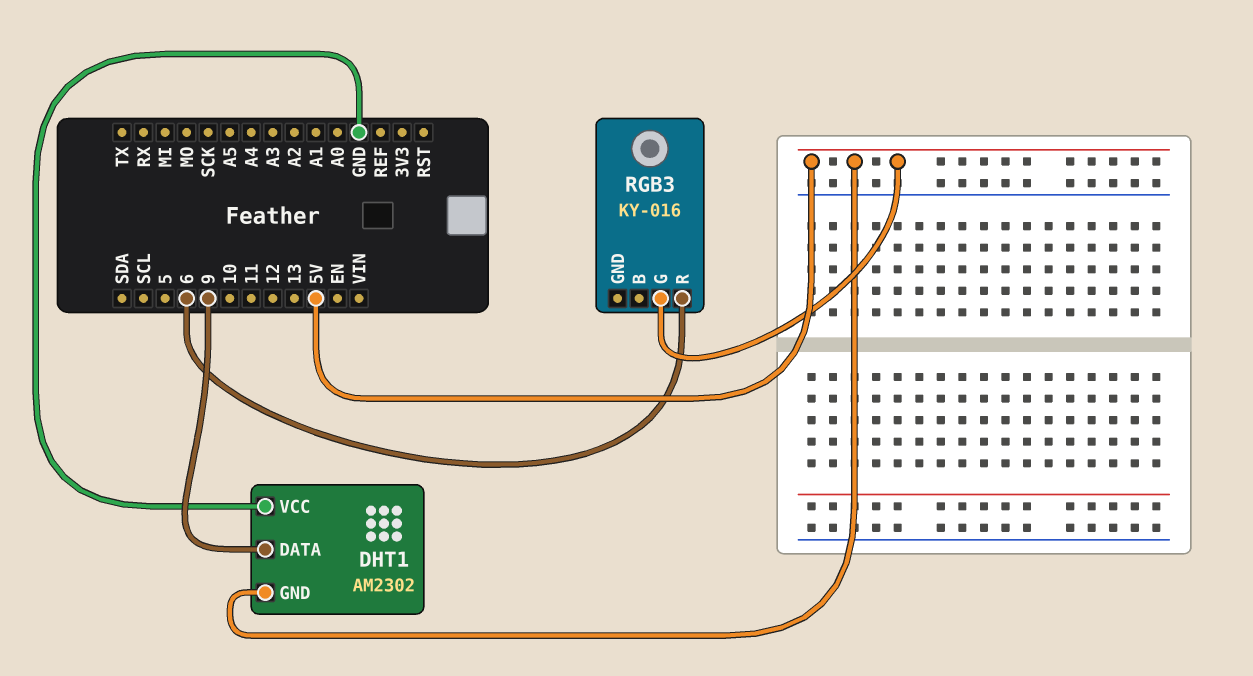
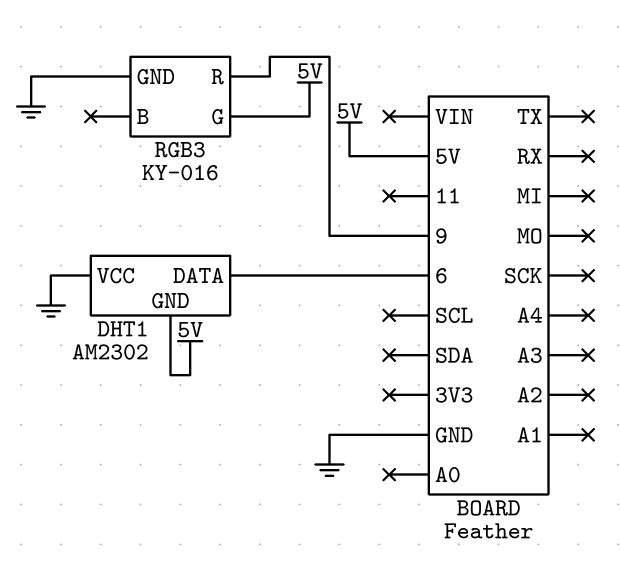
DHT1 pin DATA: 9 -> 6
RGB3 pin GND: none -> GND
RGB3 pin R: 6 -> 9

